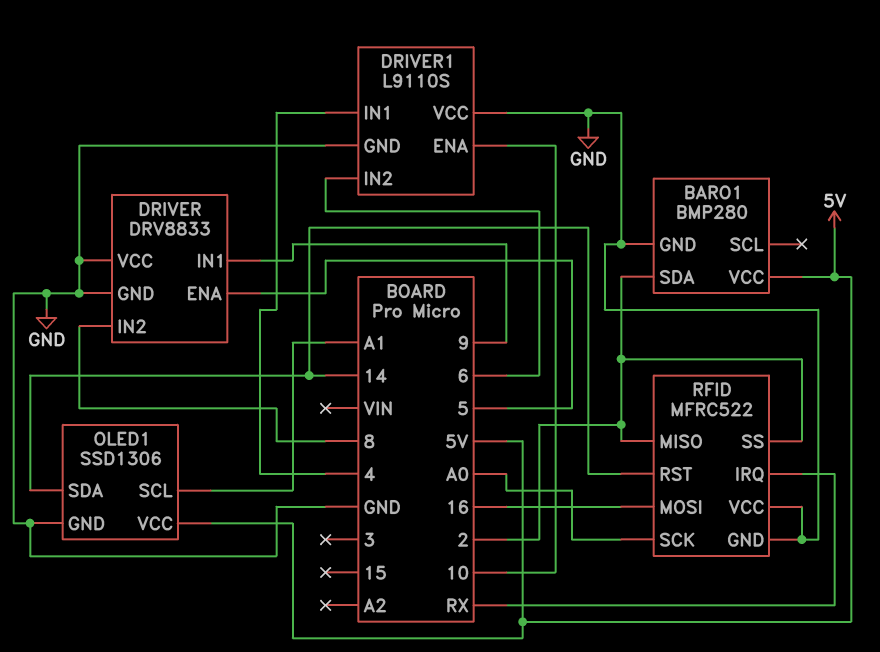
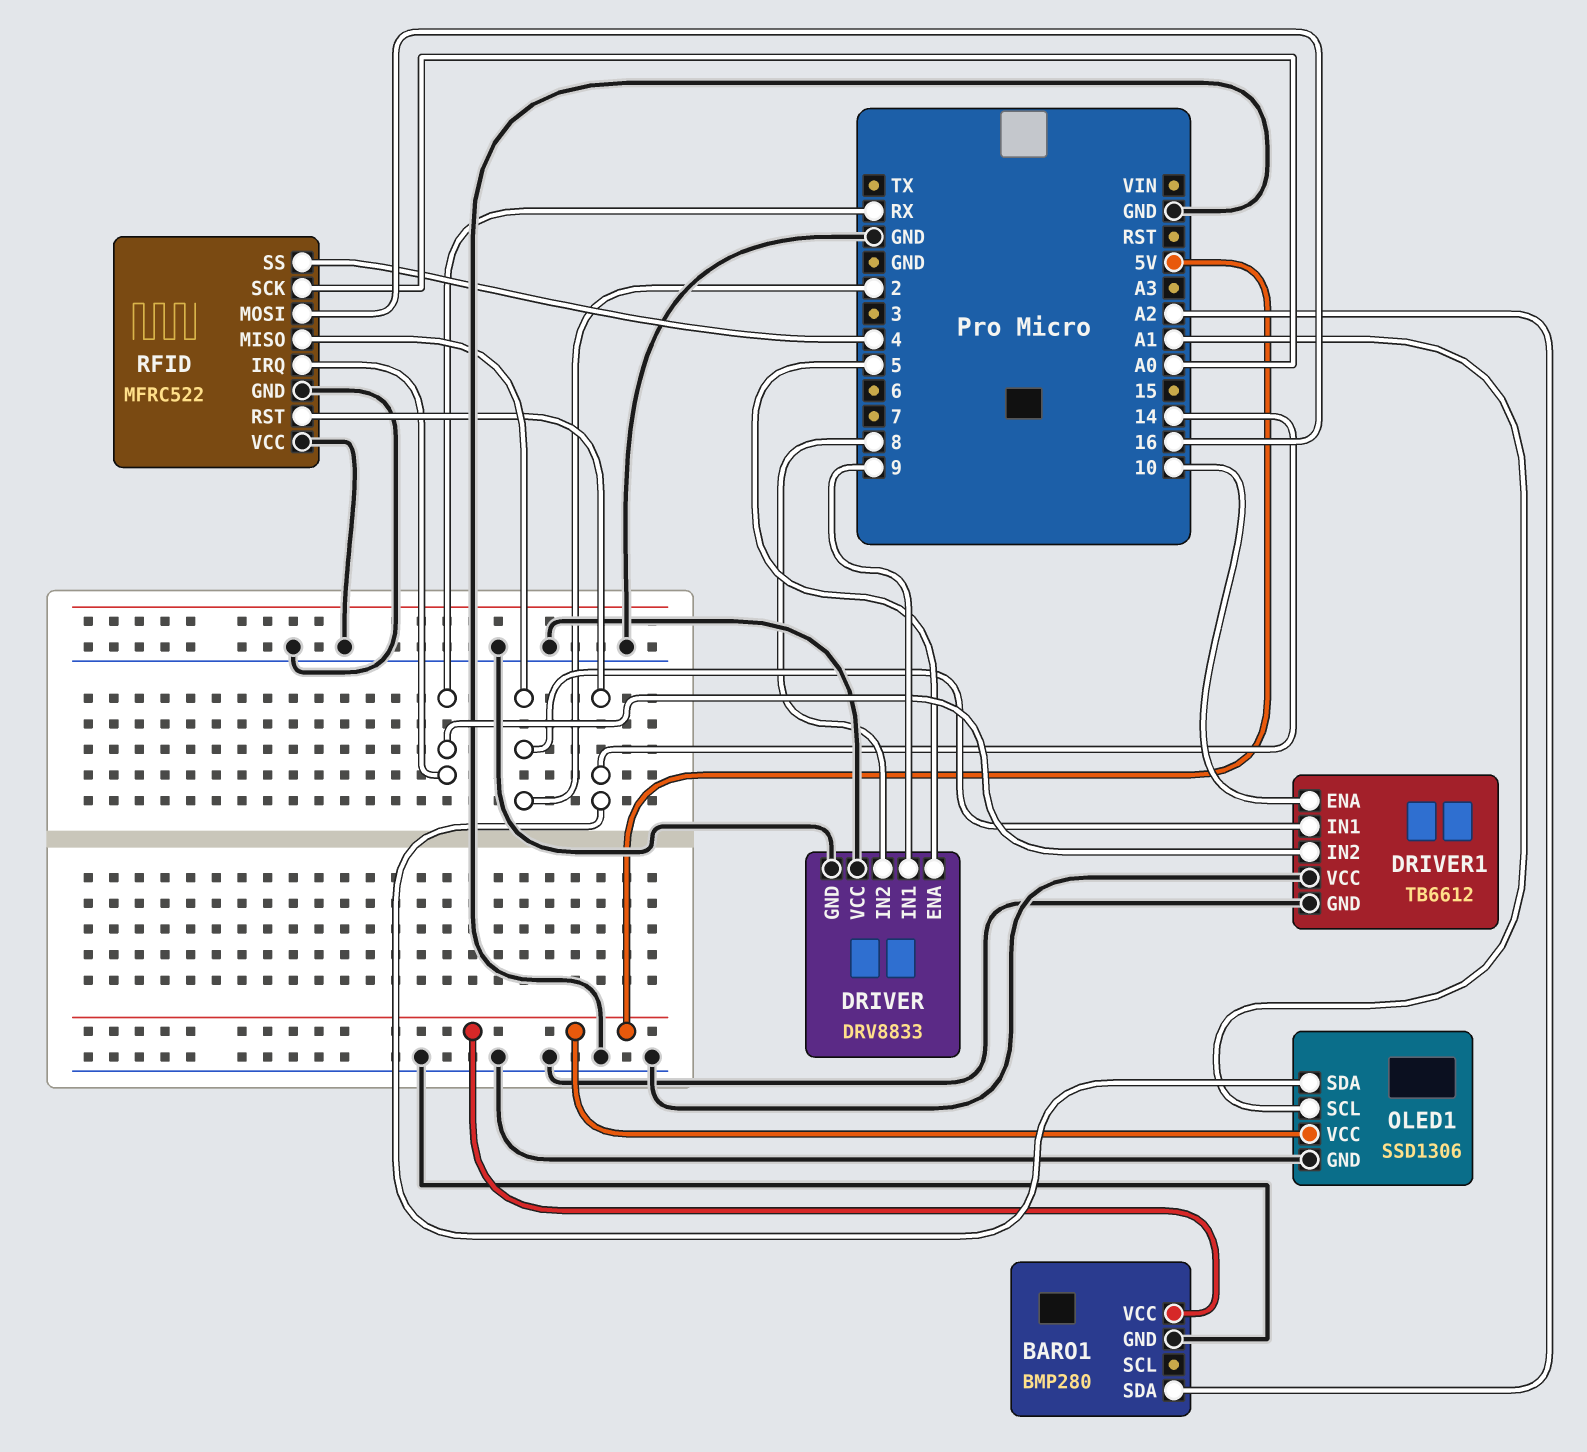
BARO1 pin SDA: 2 -> A2
DRIVER1: L9110S -> TB6612
DRIVER1 pin IN1: 4 -> 2
DRIVER1 pin IN2: 6 -> RX
RFID pin SS: 2 -> 4

